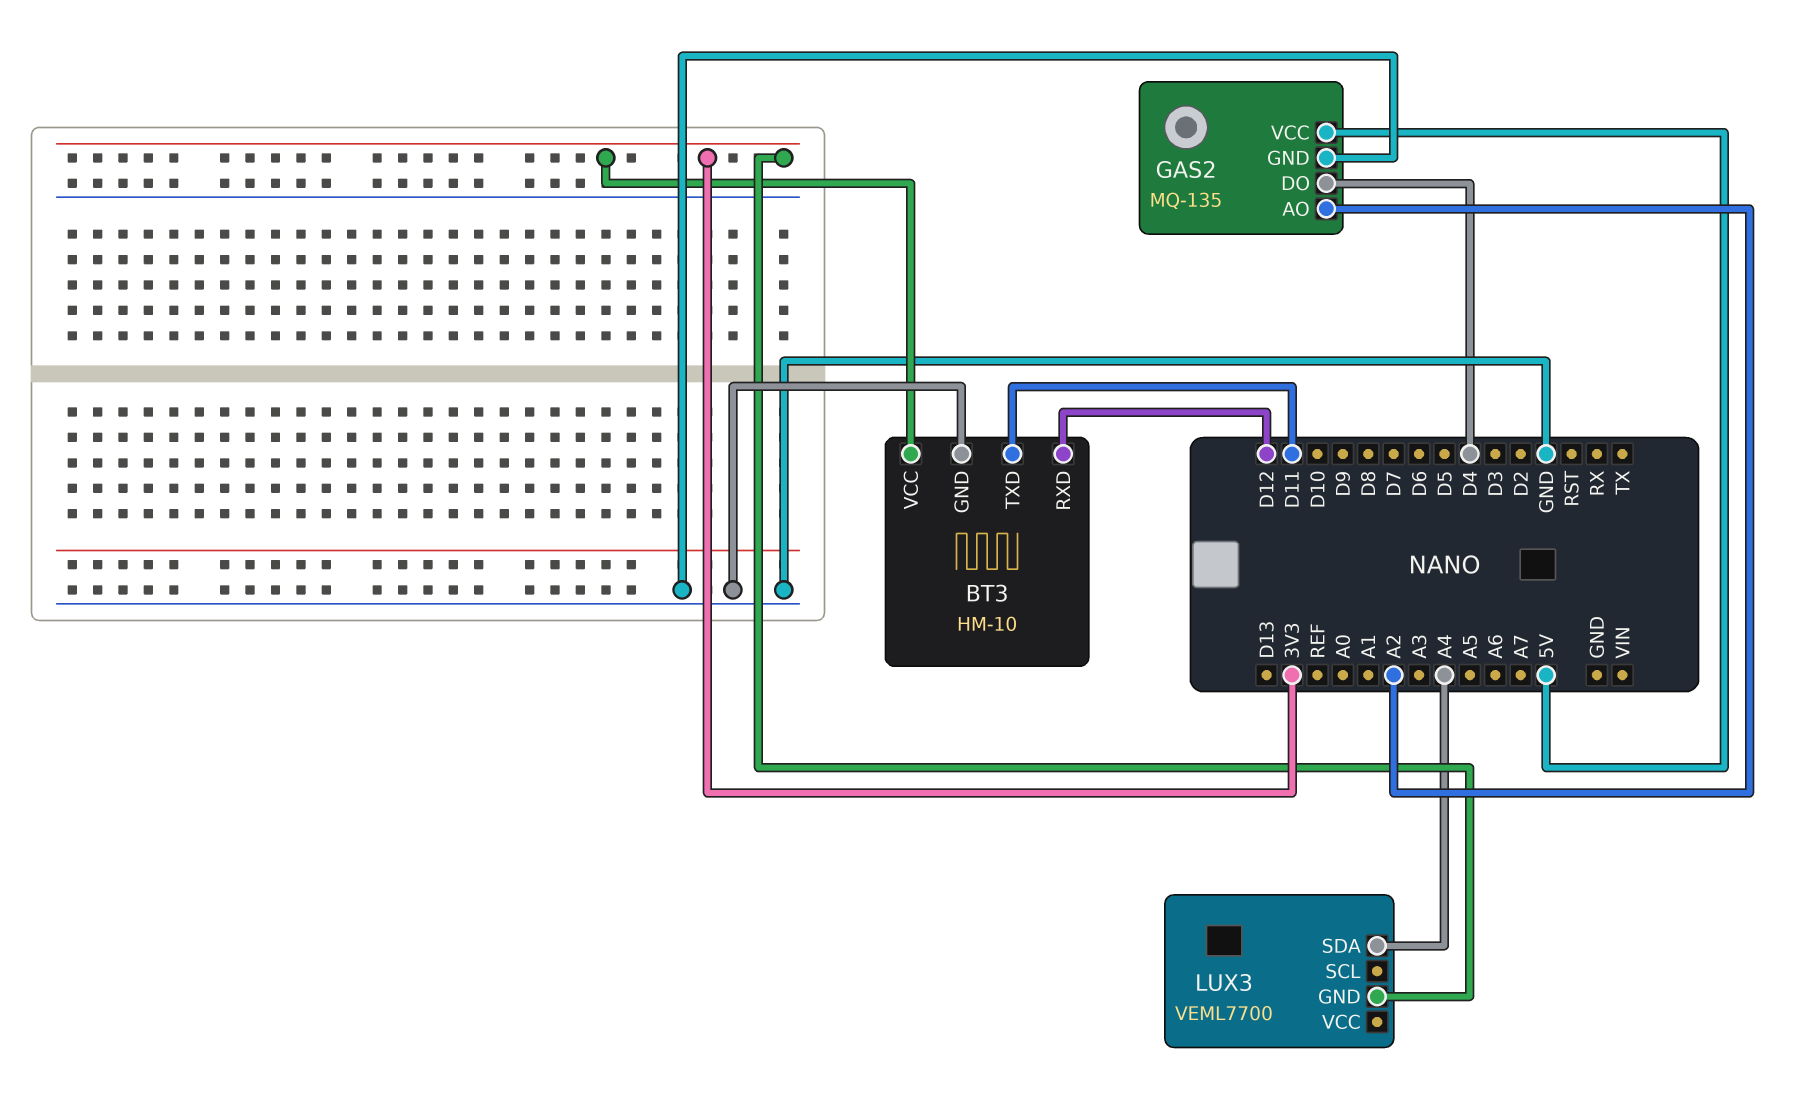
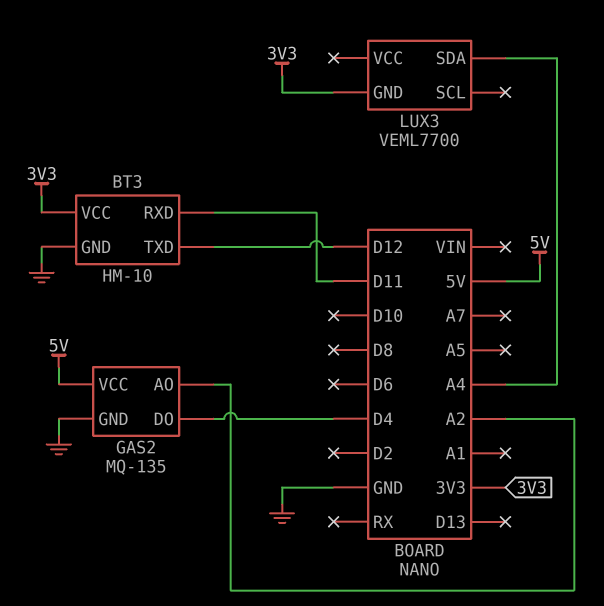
BT3 pin RXD: D12 -> D11
BT3 pin TXD: D11 -> D12

